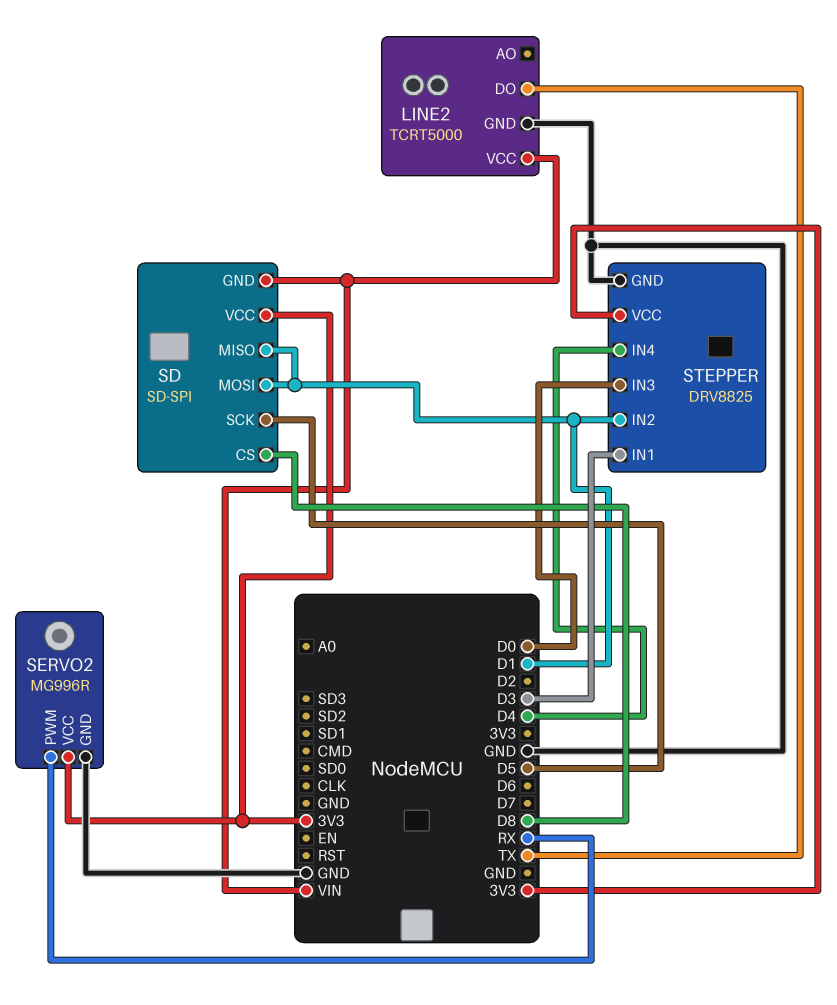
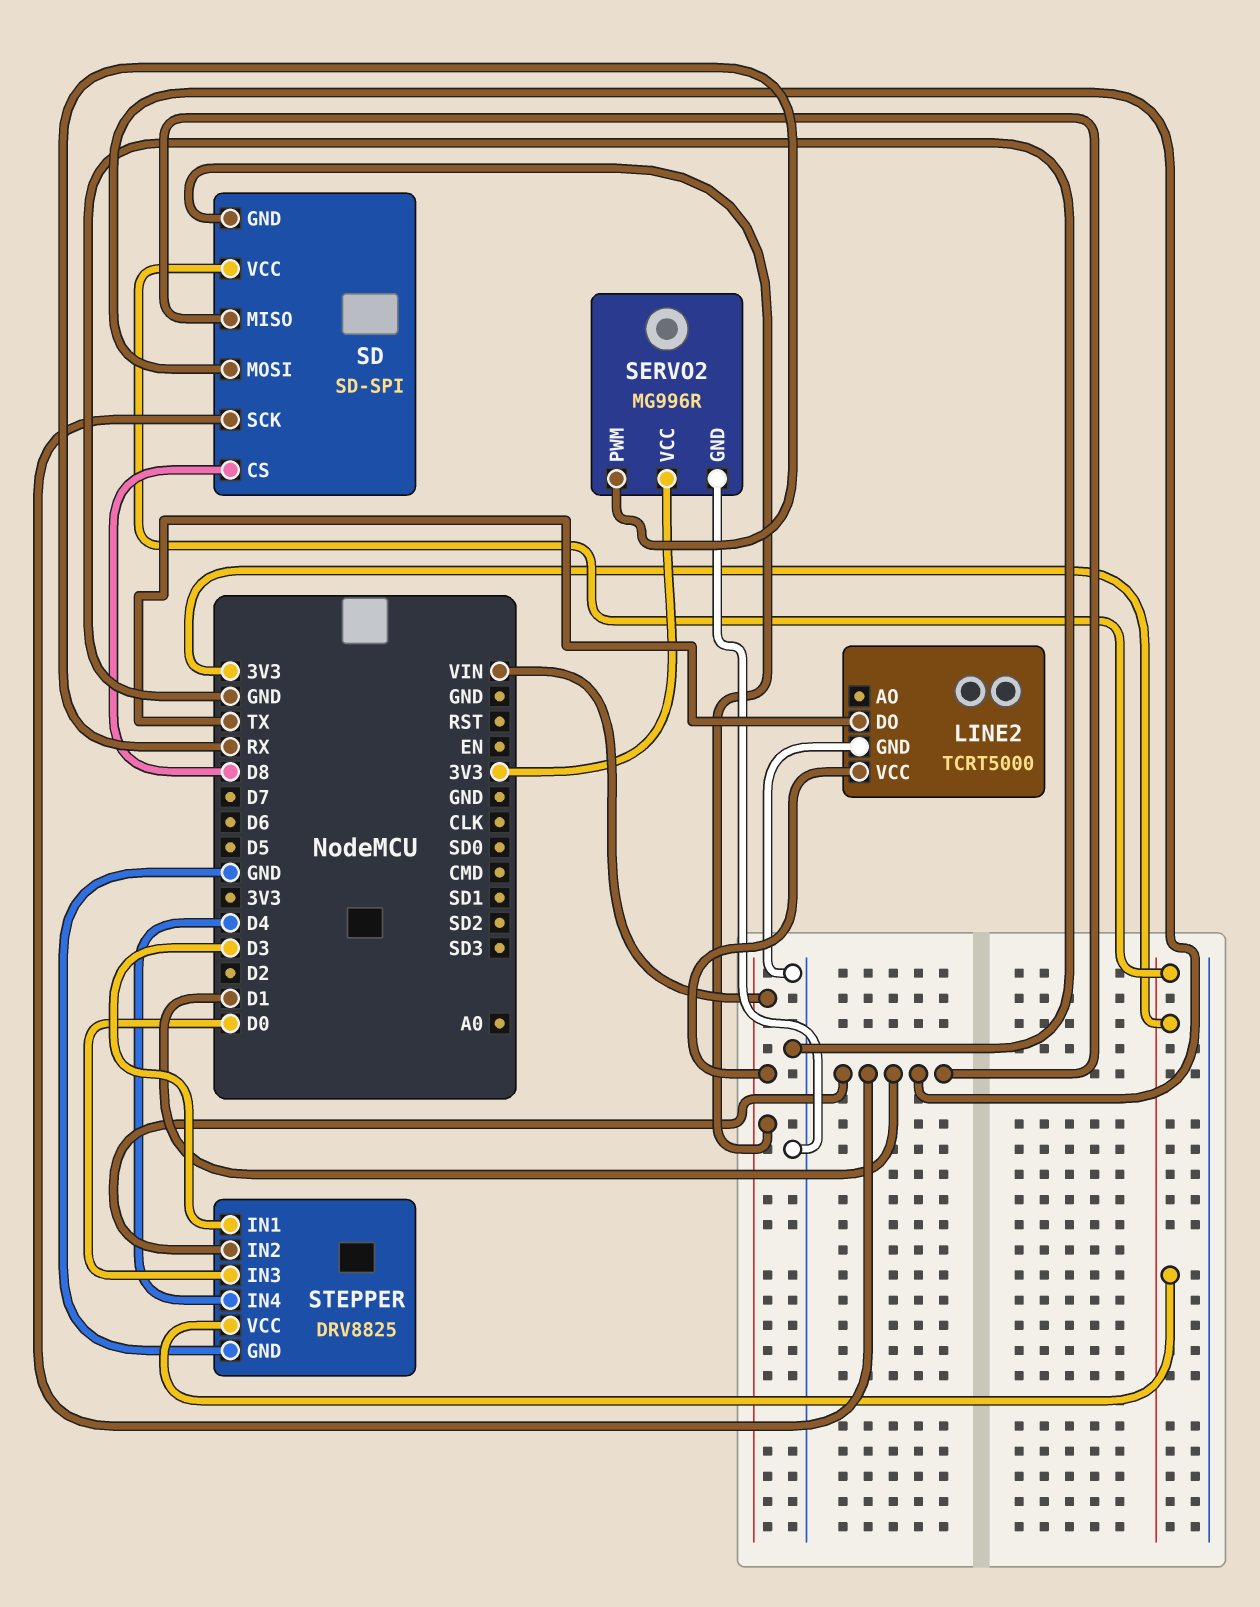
SD pin SCK: D5 -> D1

